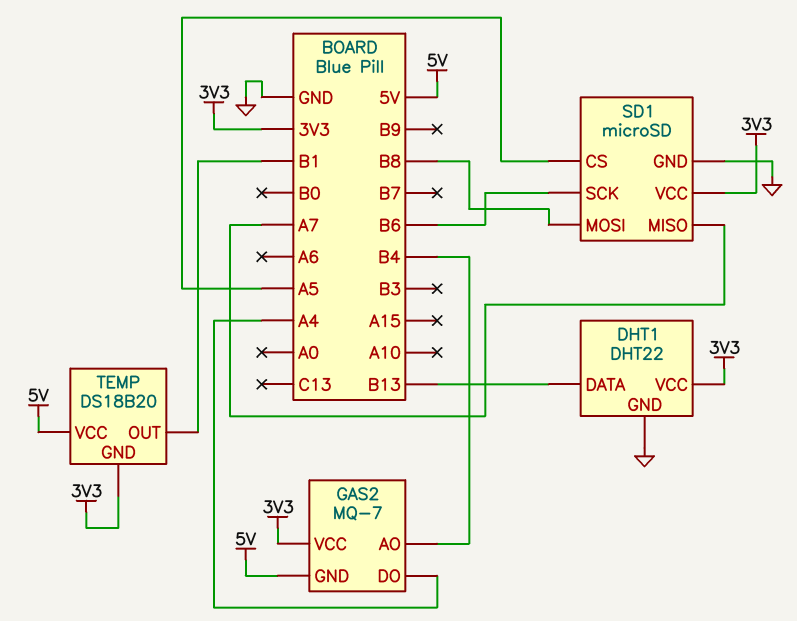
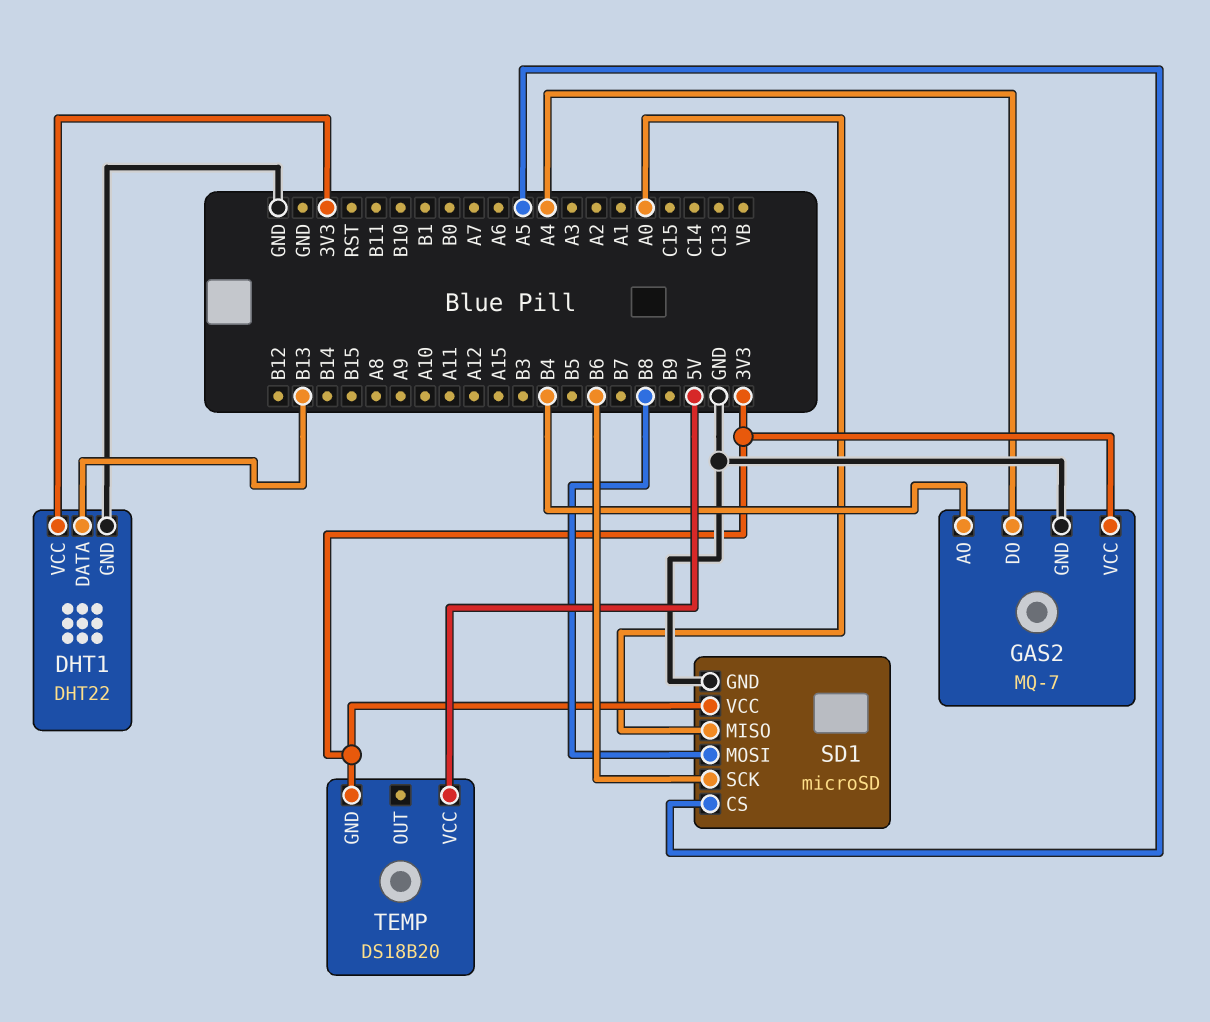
GAS2 pin GND: 5V -> GND
SD1 pin MISO: A7 -> A0
TEMP pin OUT: B1 -> none

